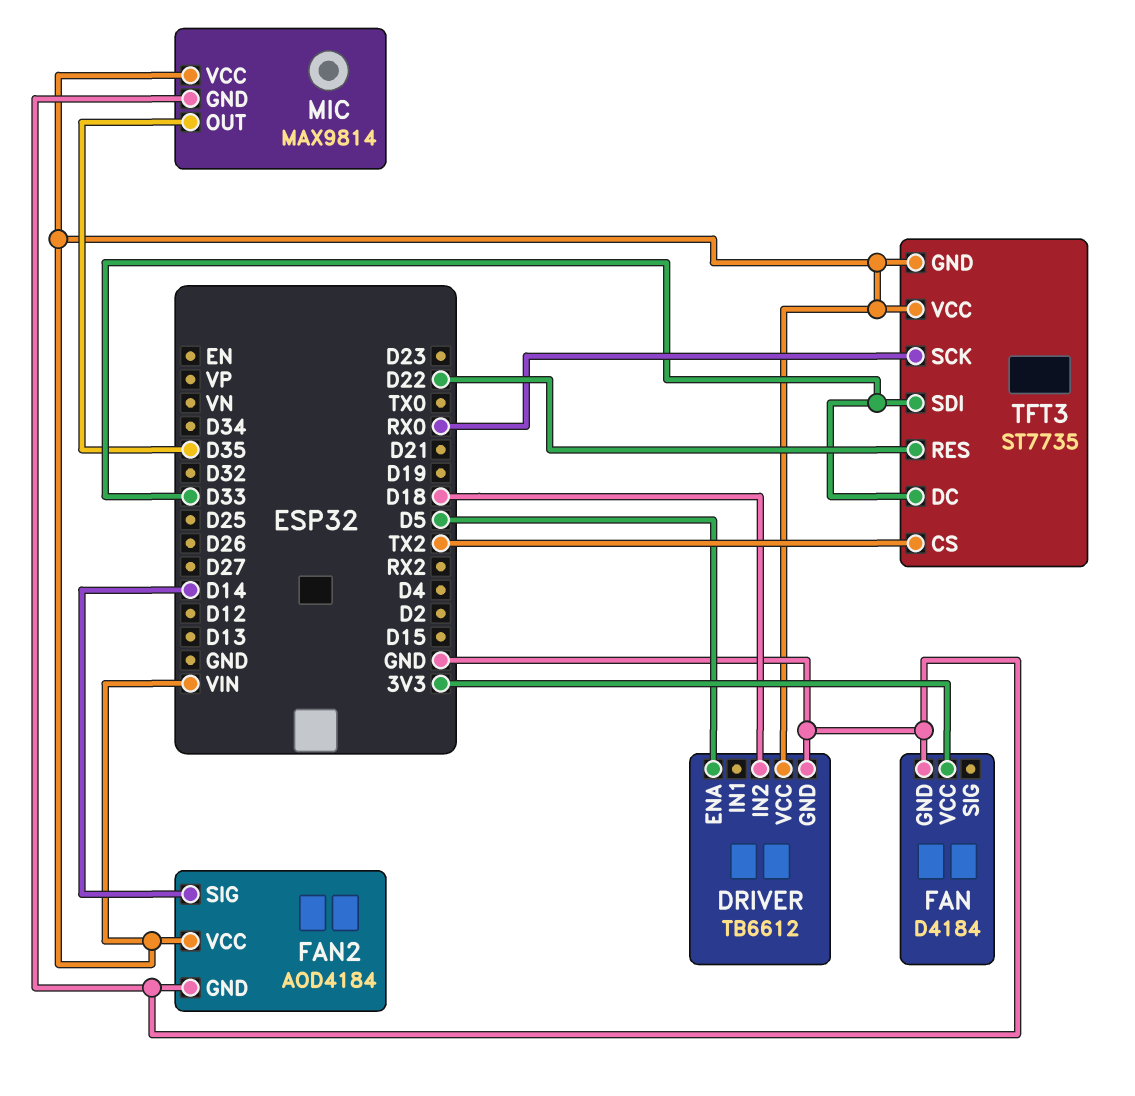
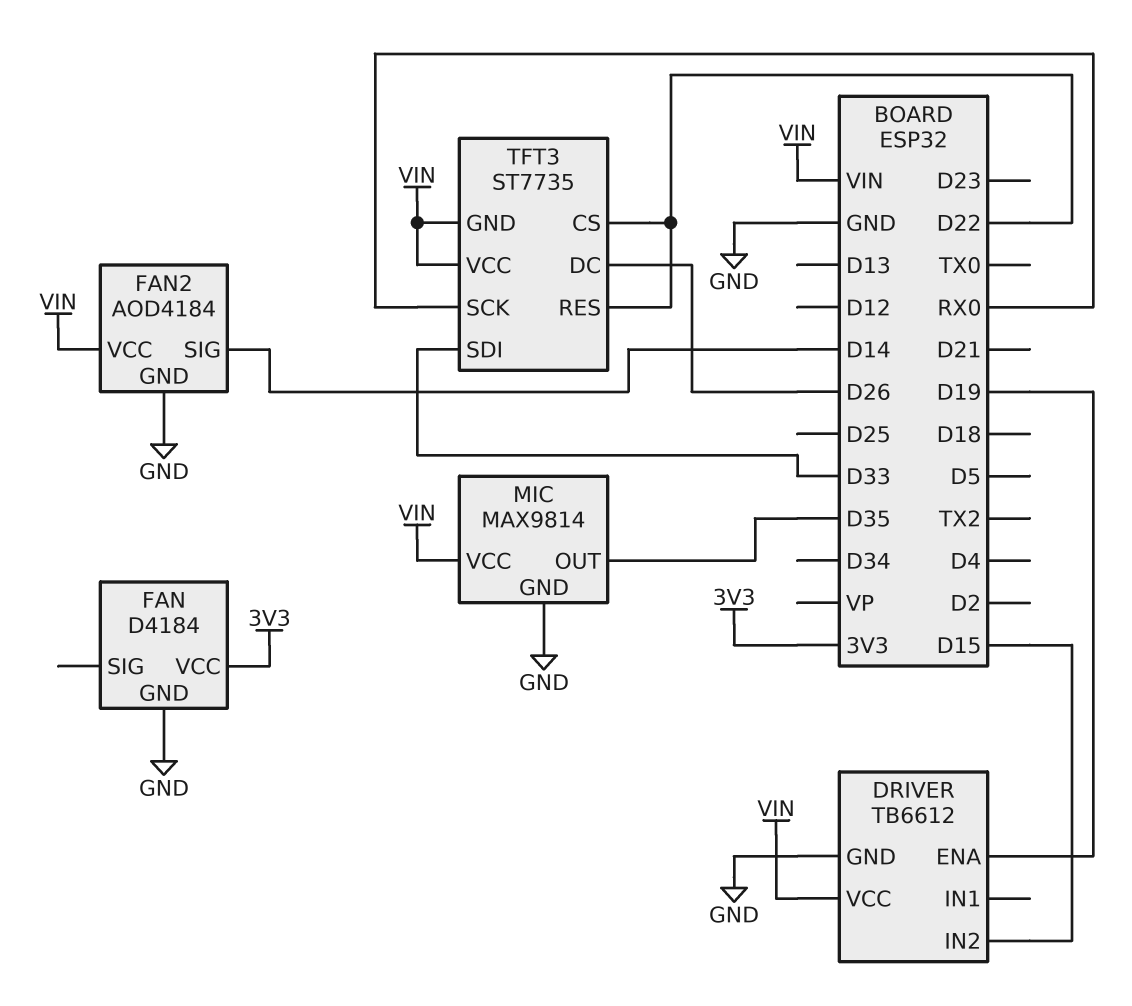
DRIVER pin ENA: D5 -> D19
DRIVER pin IN2: D18 -> D15
TFT3 pin CS: TX2 -> D22
TFT3 pin DC: D33 -> D26

